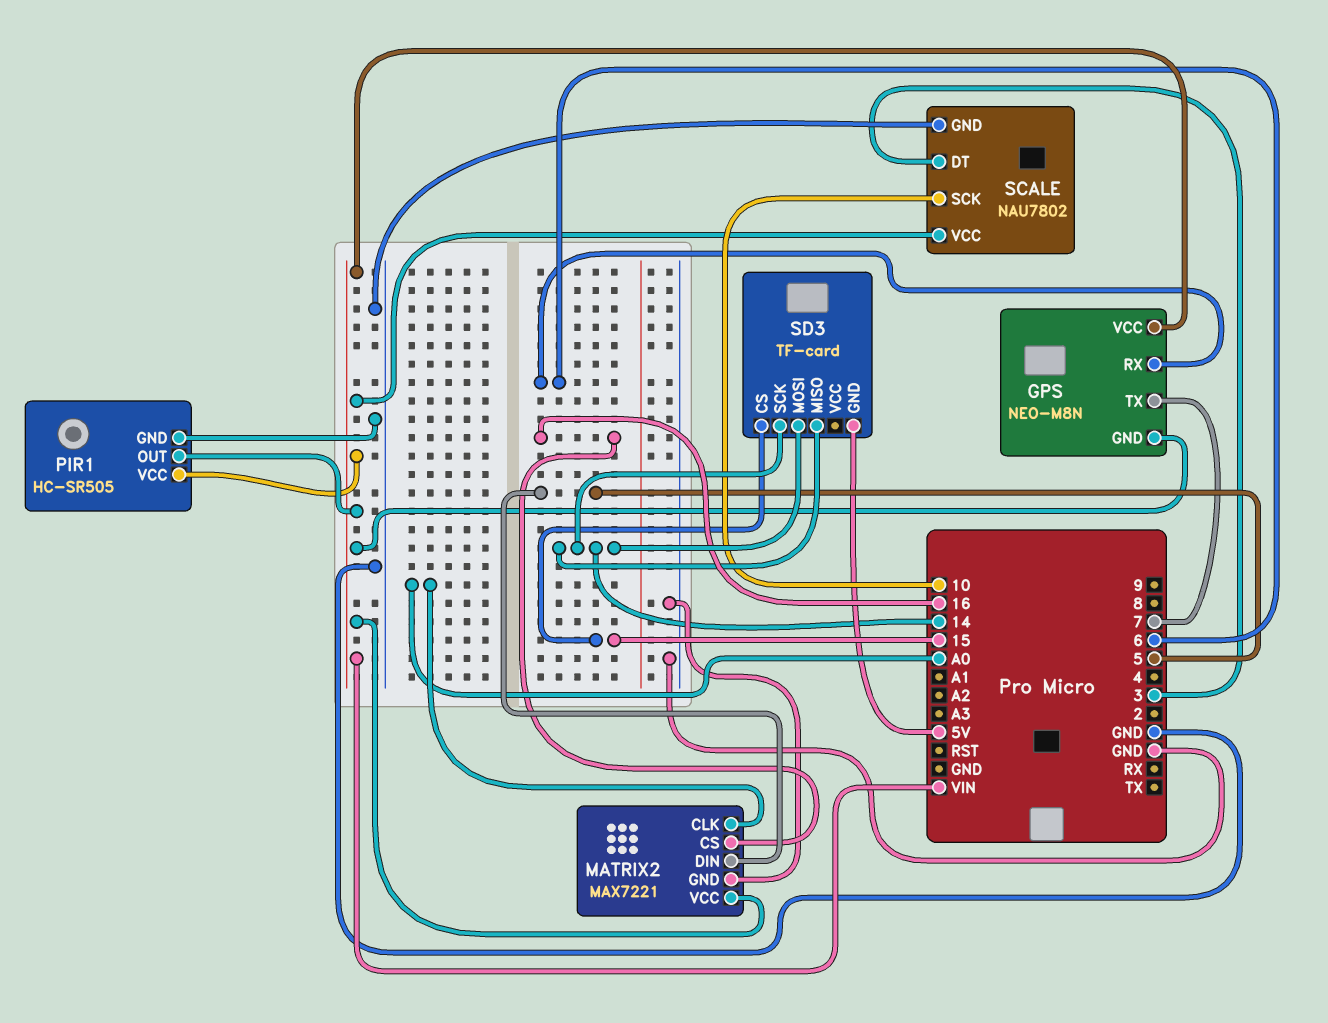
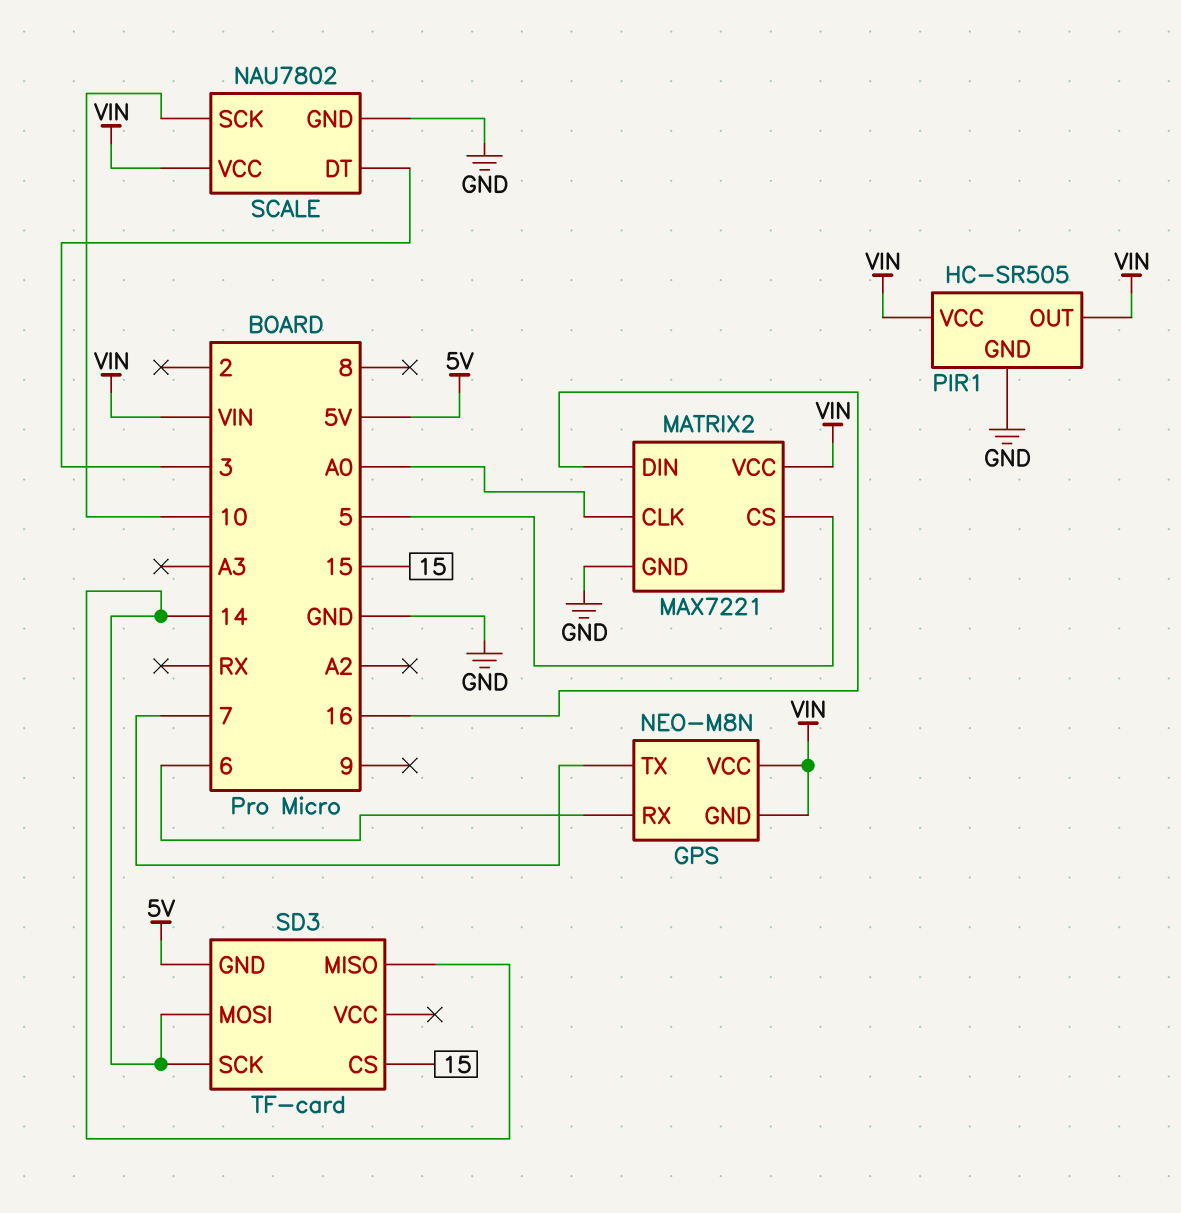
MATRIX2 pin CS: 16 -> 5
MATRIX2 pin DIN: 5 -> 16

